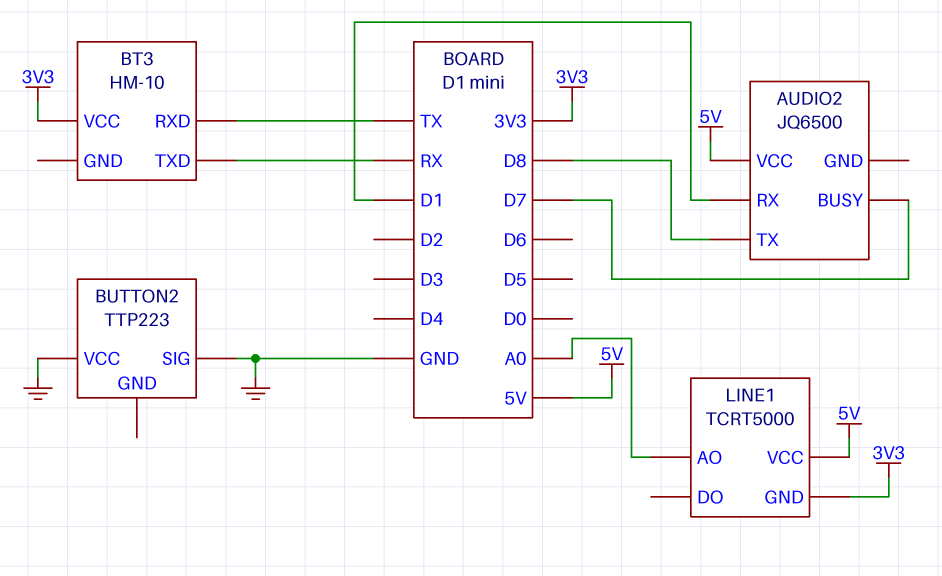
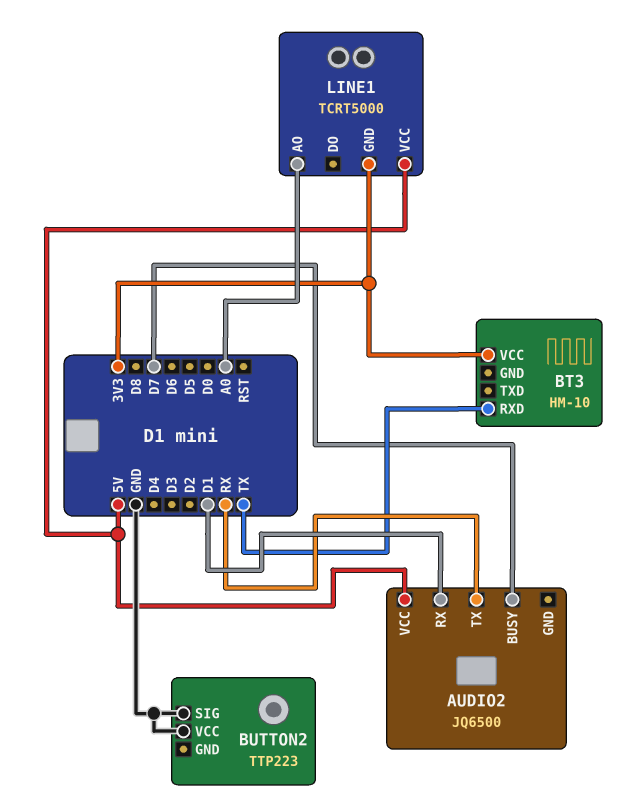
AUDIO2 pin TX: D8 -> RX
BT3 pin TXD: RX -> none

